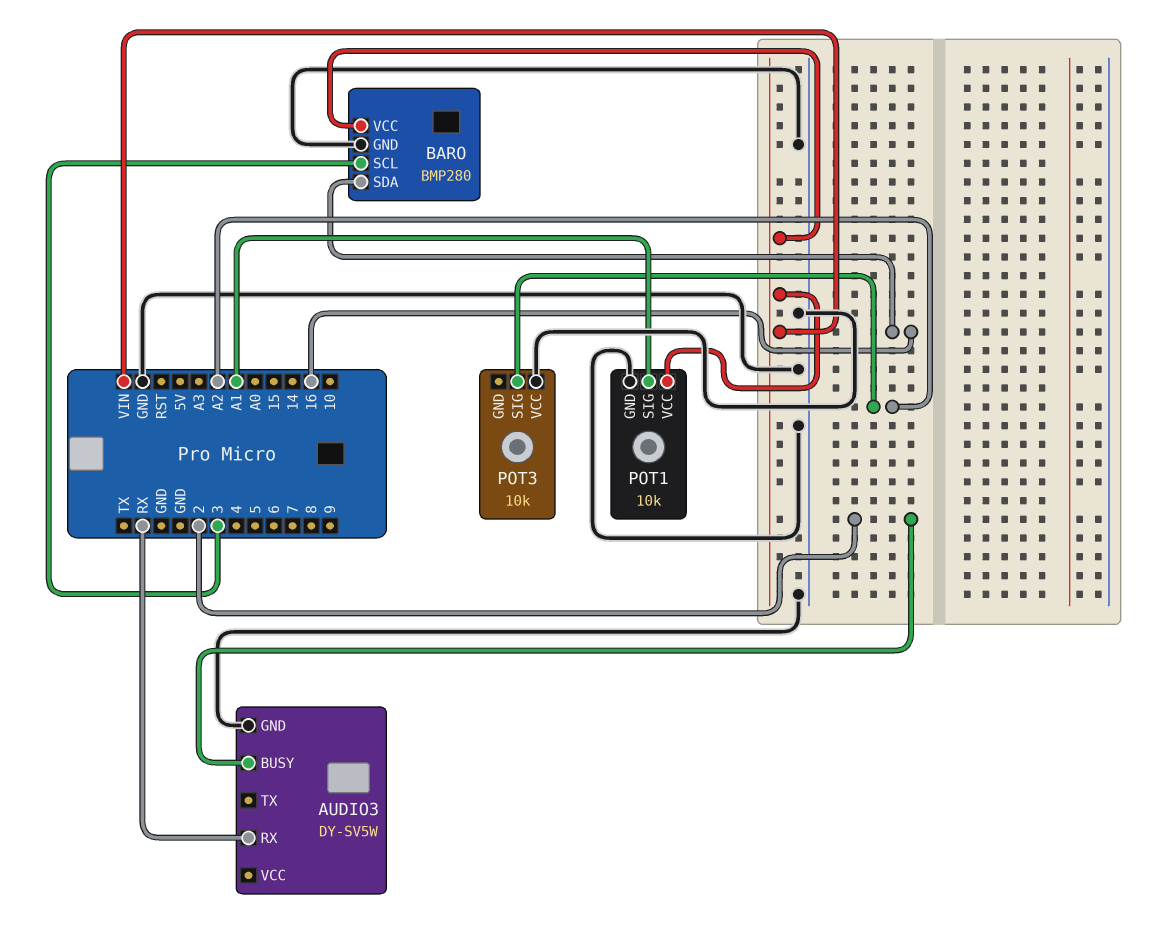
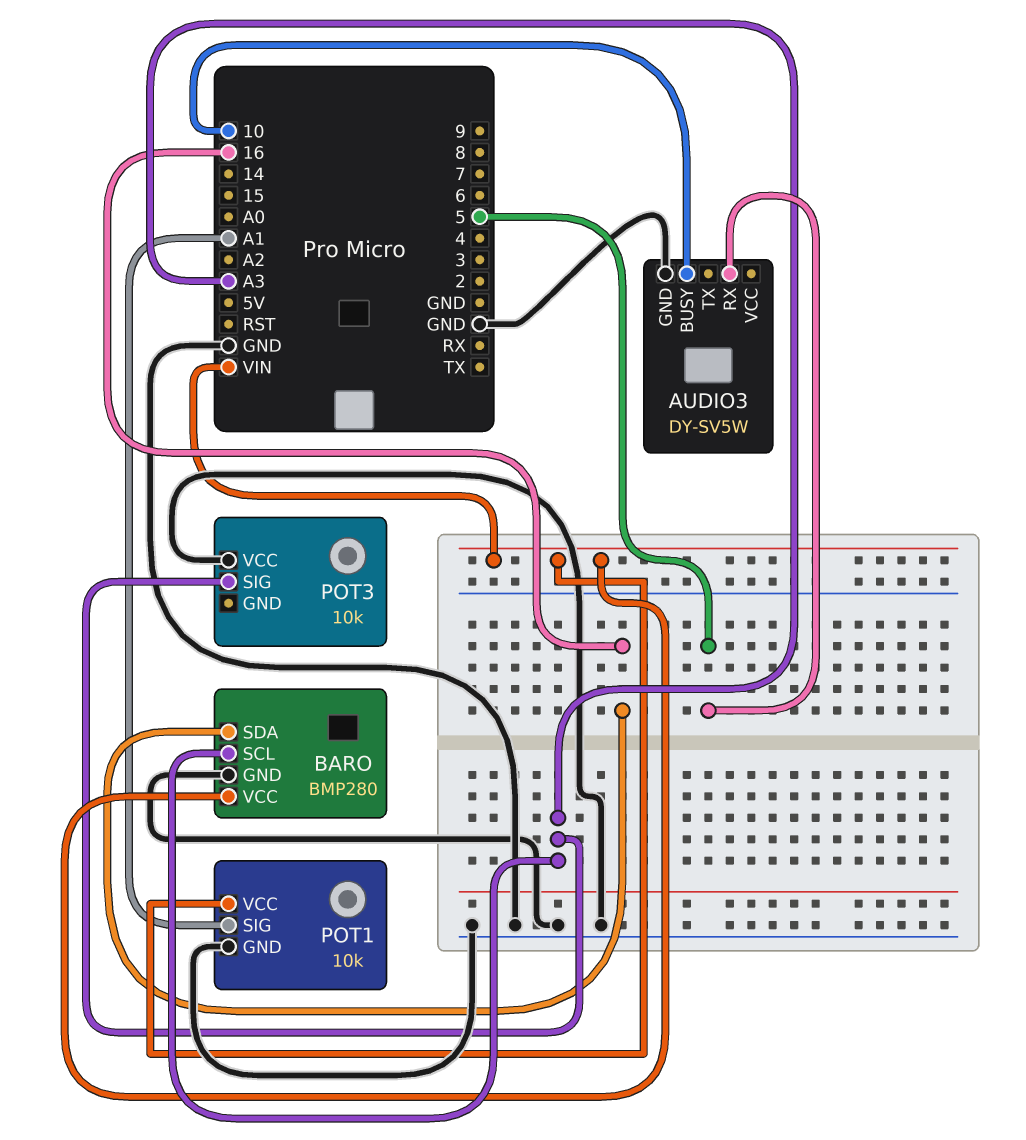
AUDIO3 pin BUSY: 2 -> 10
AUDIO3 pin RX: RX -> 5
BARO pin SCL: 3 -> A3
POT3 pin SIG: A2 -> A3

